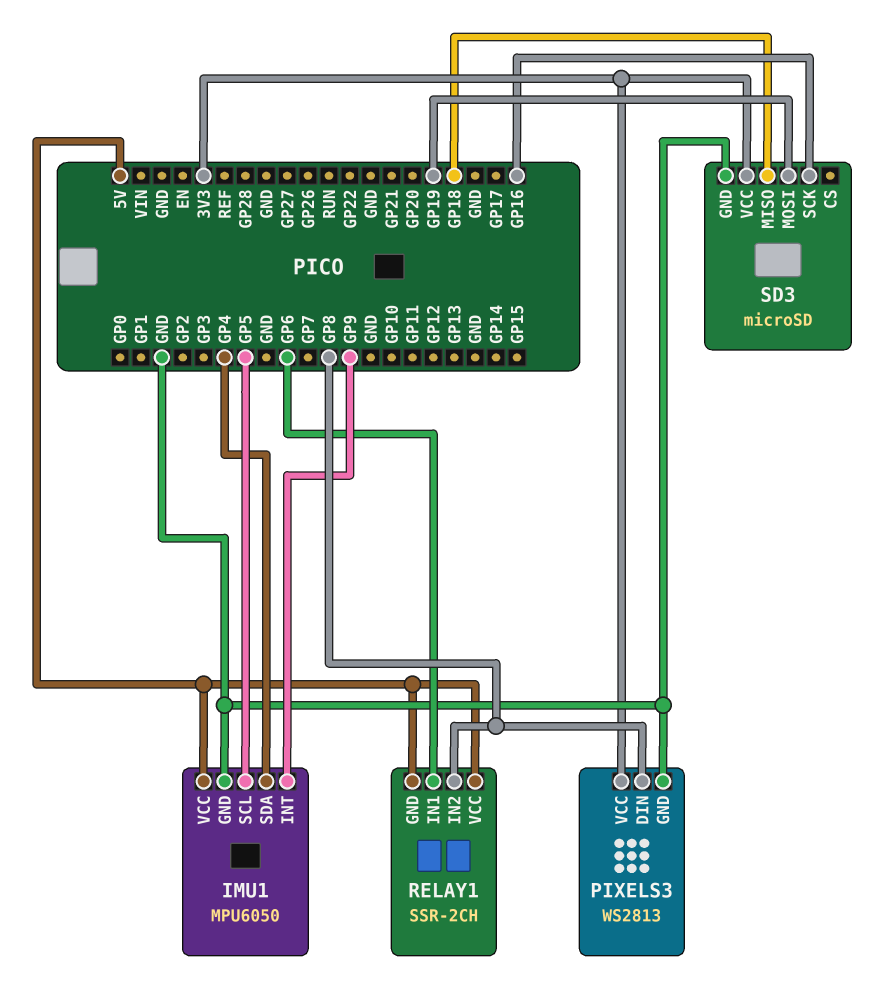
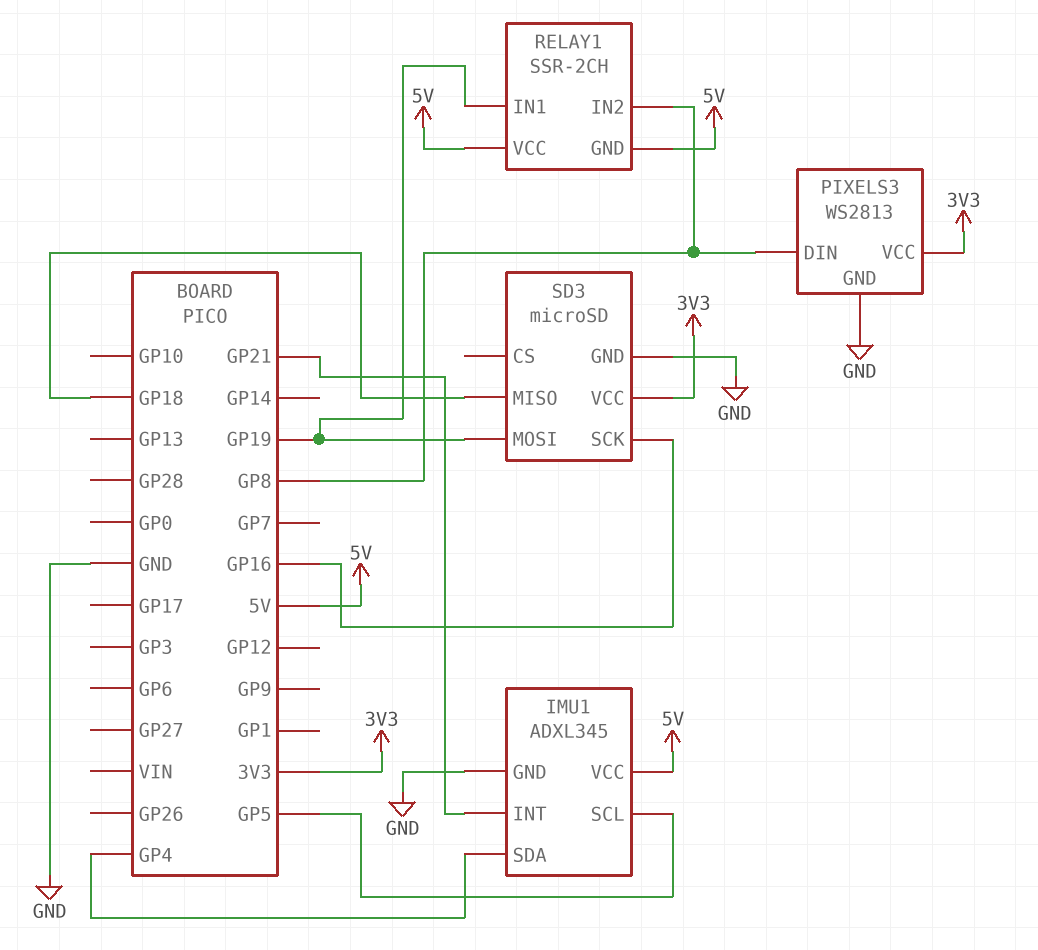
IMU1: MPU6050 -> ADXL345
IMU1 pin INT: GP9 -> GP21
RELAY1 pin IN1: GP6 -> GP19

